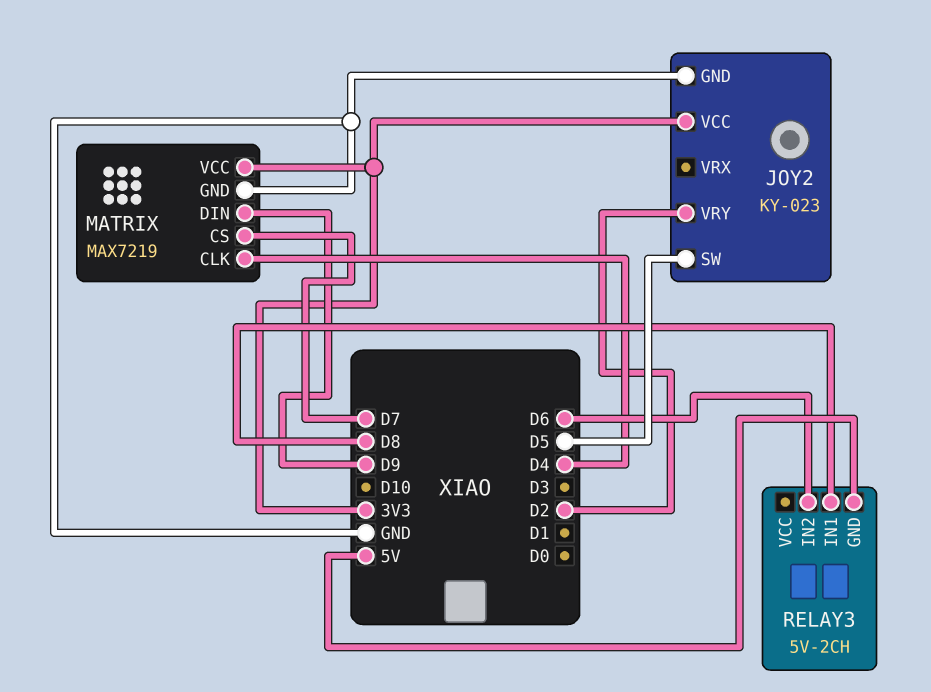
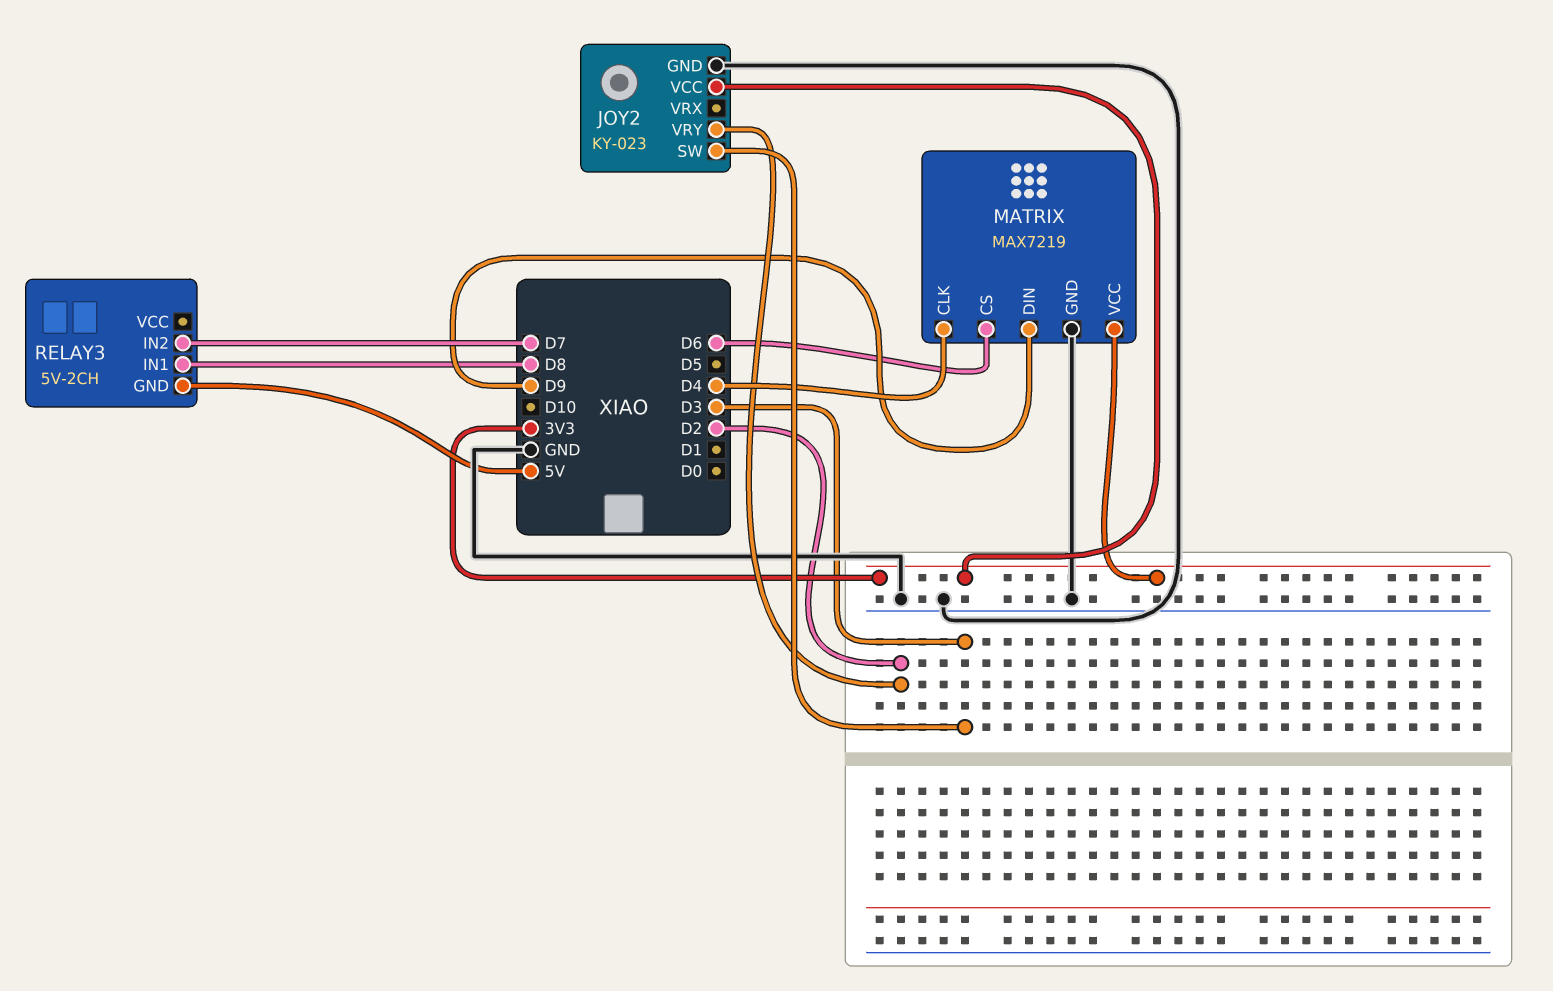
JOY2 pin SW: D5 -> D3
MATRIX pin CS: D7 -> D6
RELAY3 pin IN2: D6 -> D7

